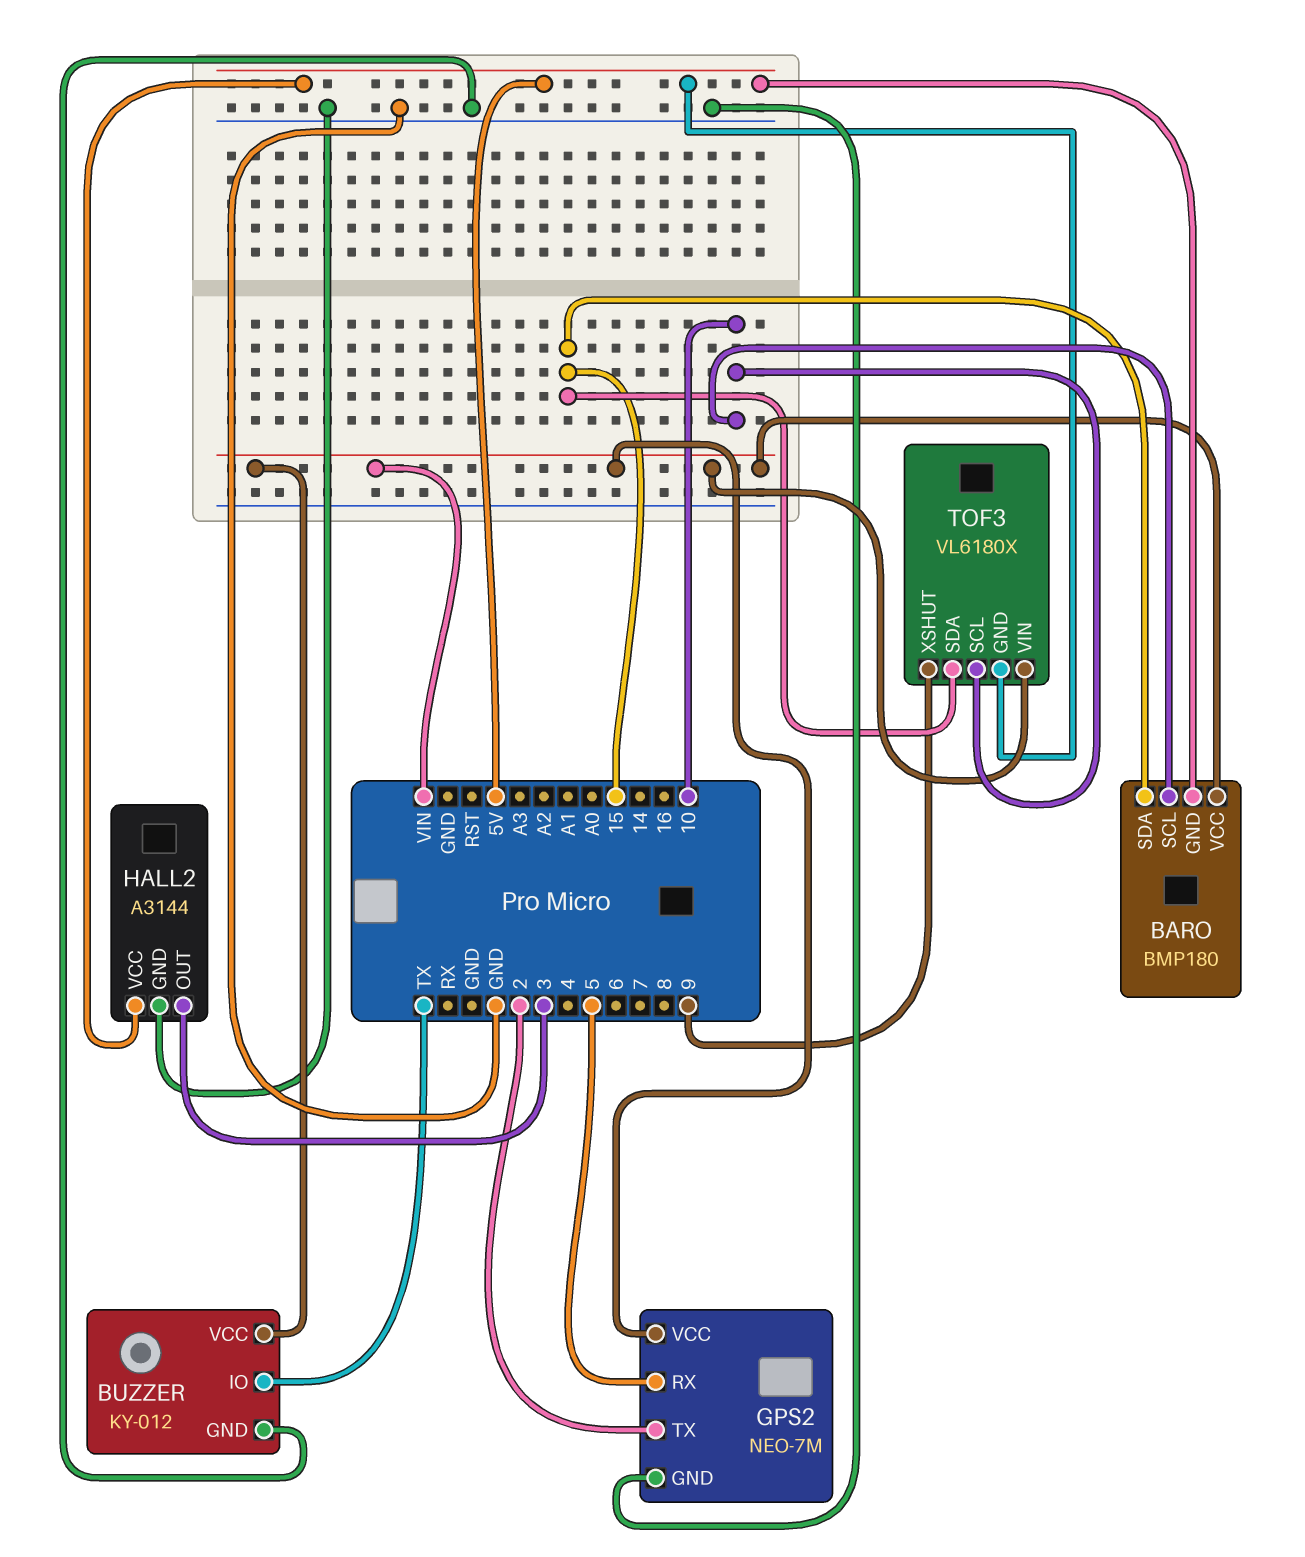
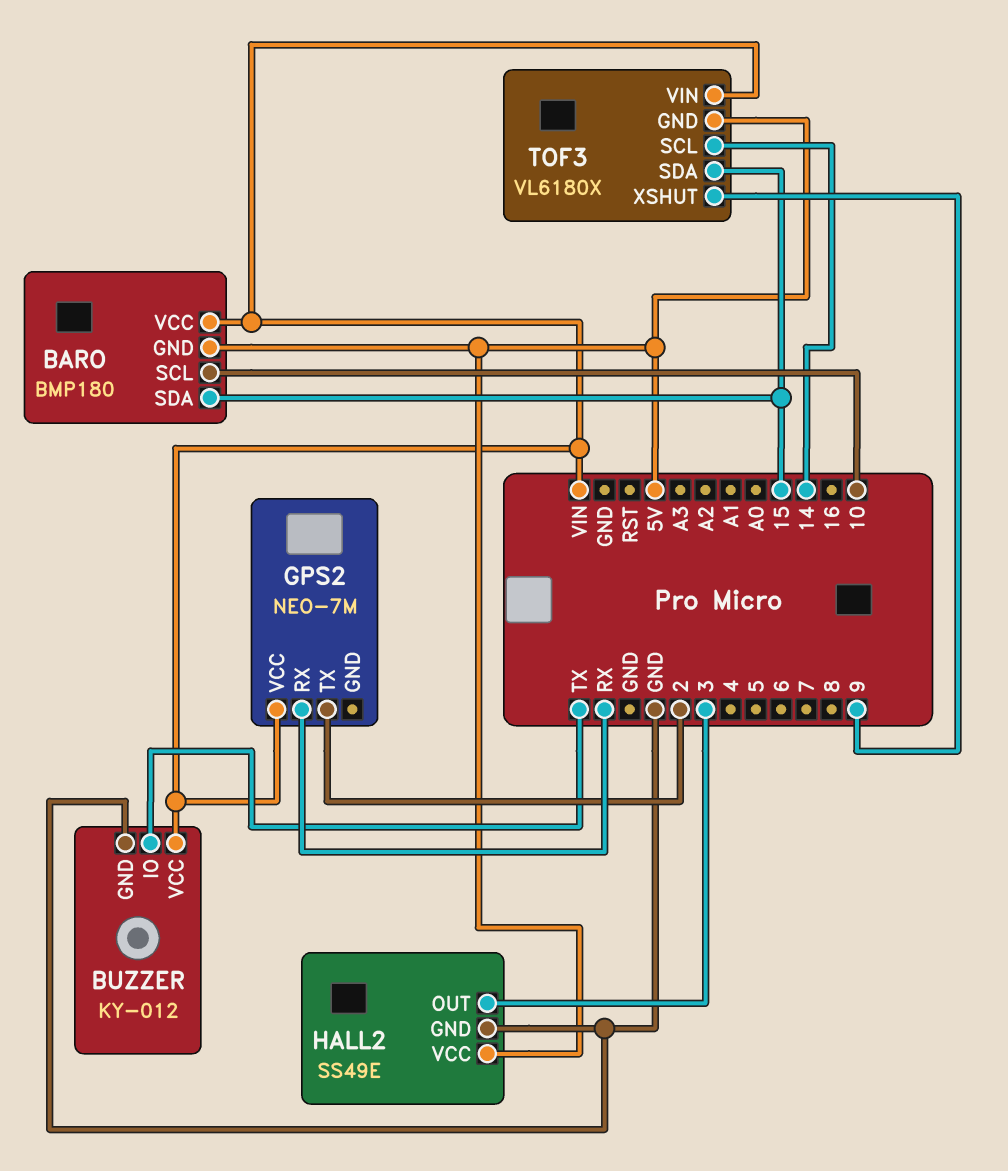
GPS2 pin GND: GND -> none
GPS2 pin RX: 5 -> RX
HALL2: A3144 -> SS49E
TOF3 pin SCL: 10 -> 14

